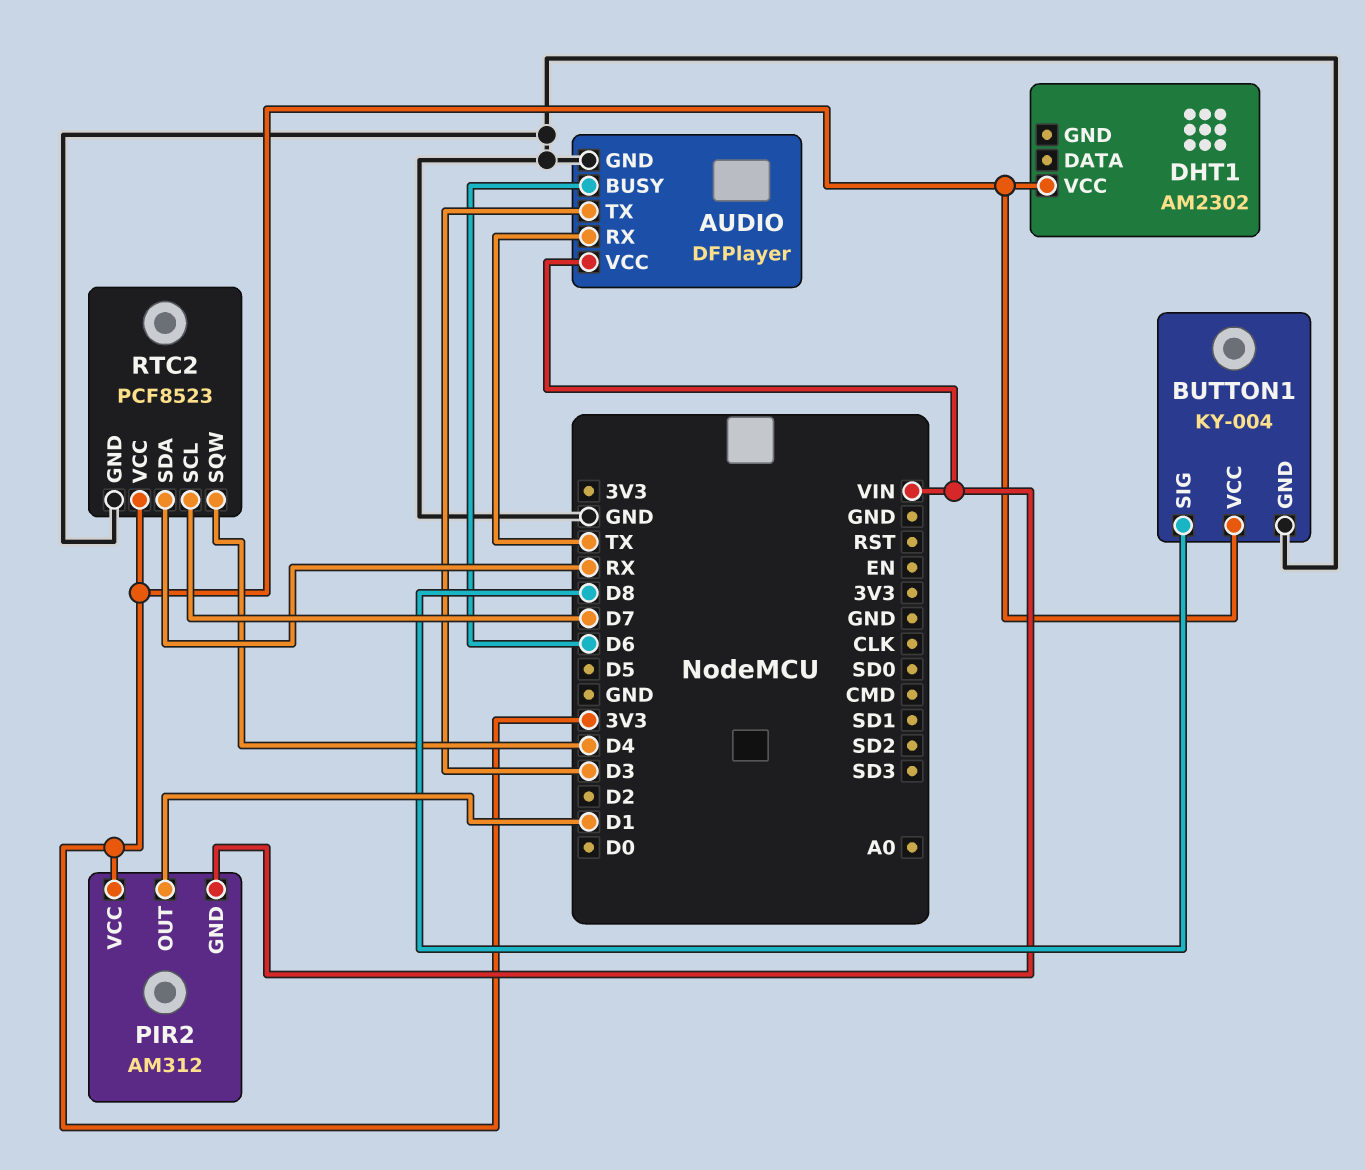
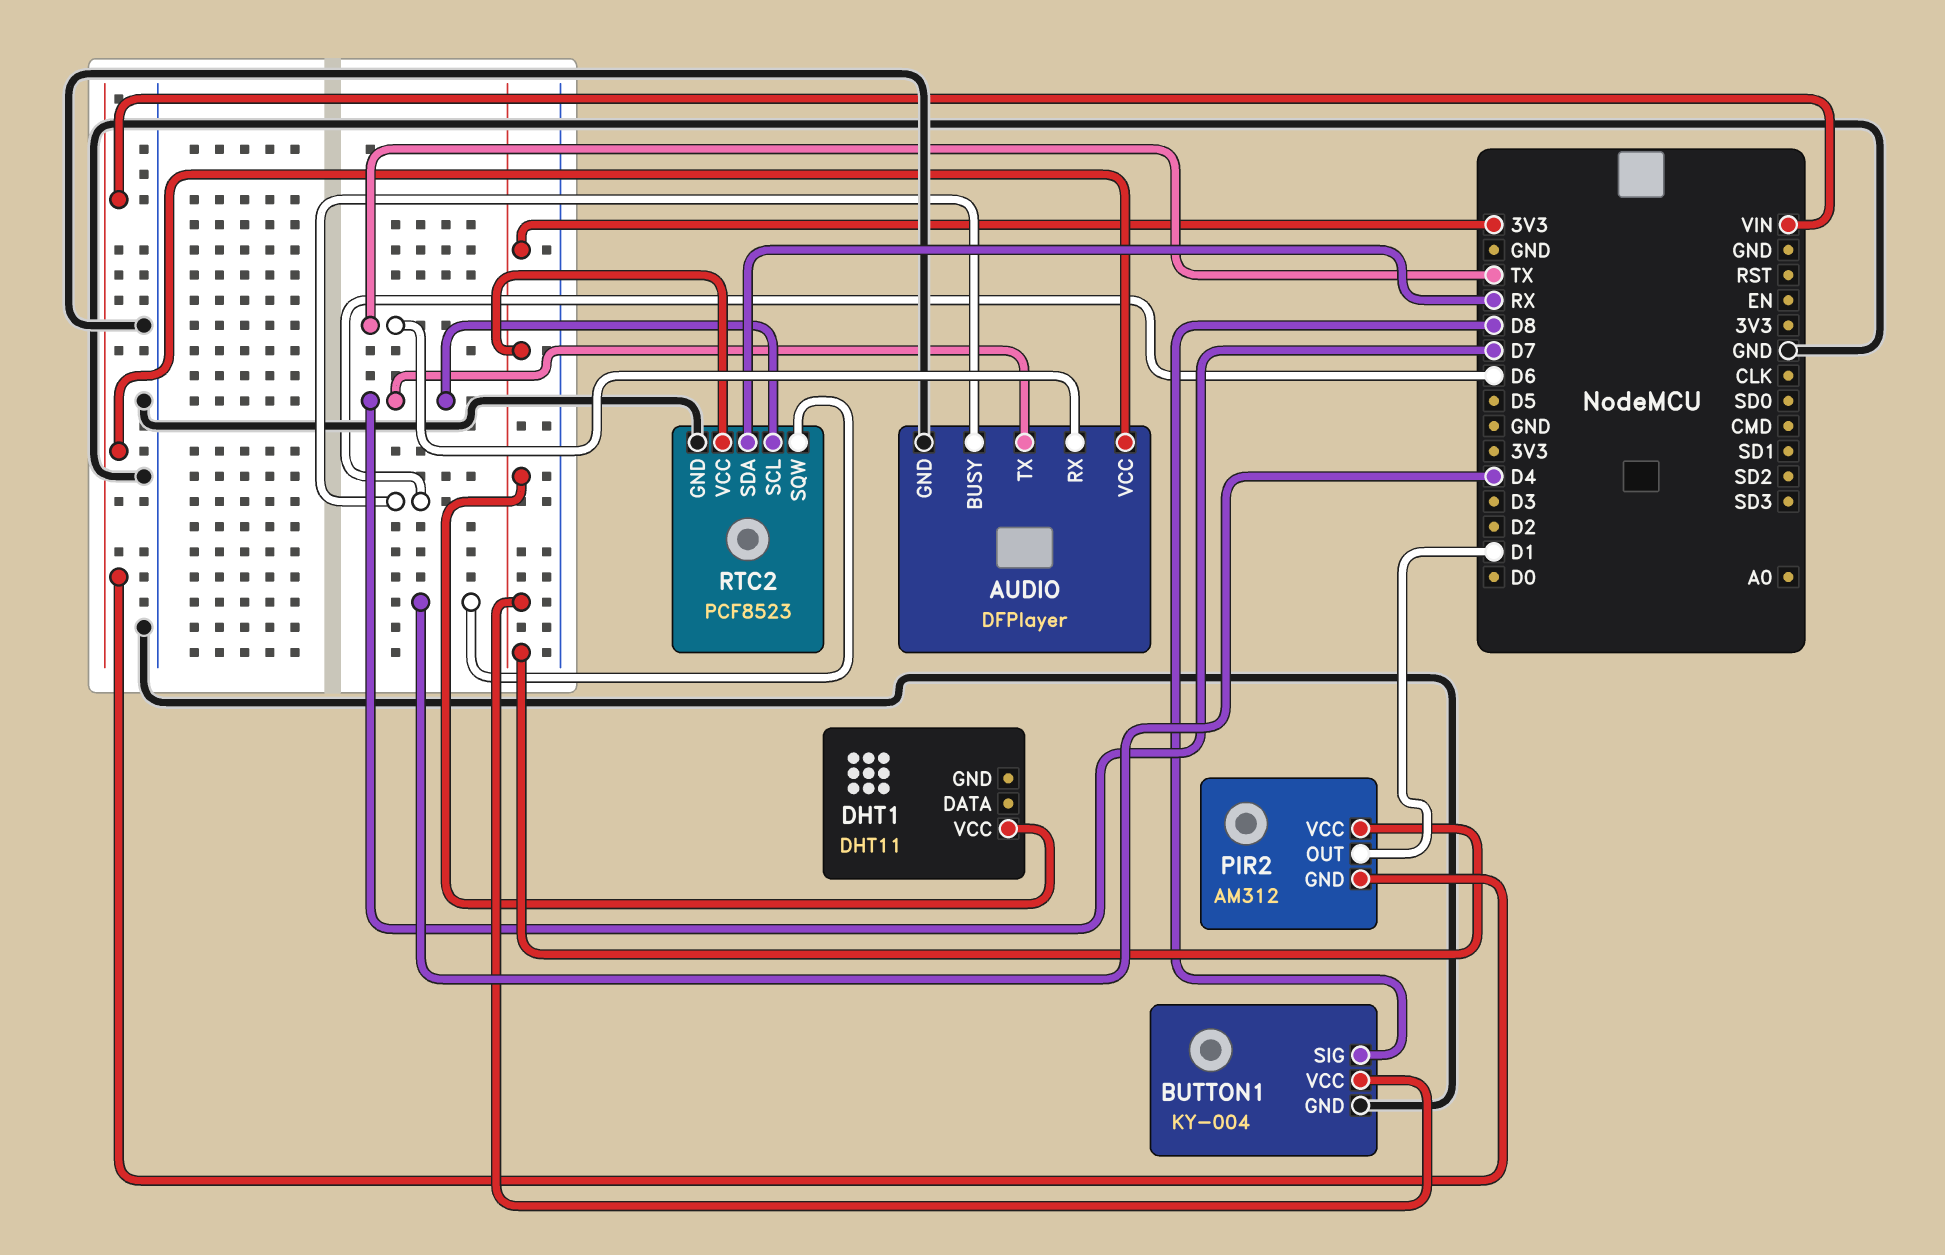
AUDIO pin TX: D3 -> D7
DHT1: AM2302 -> DHT11

